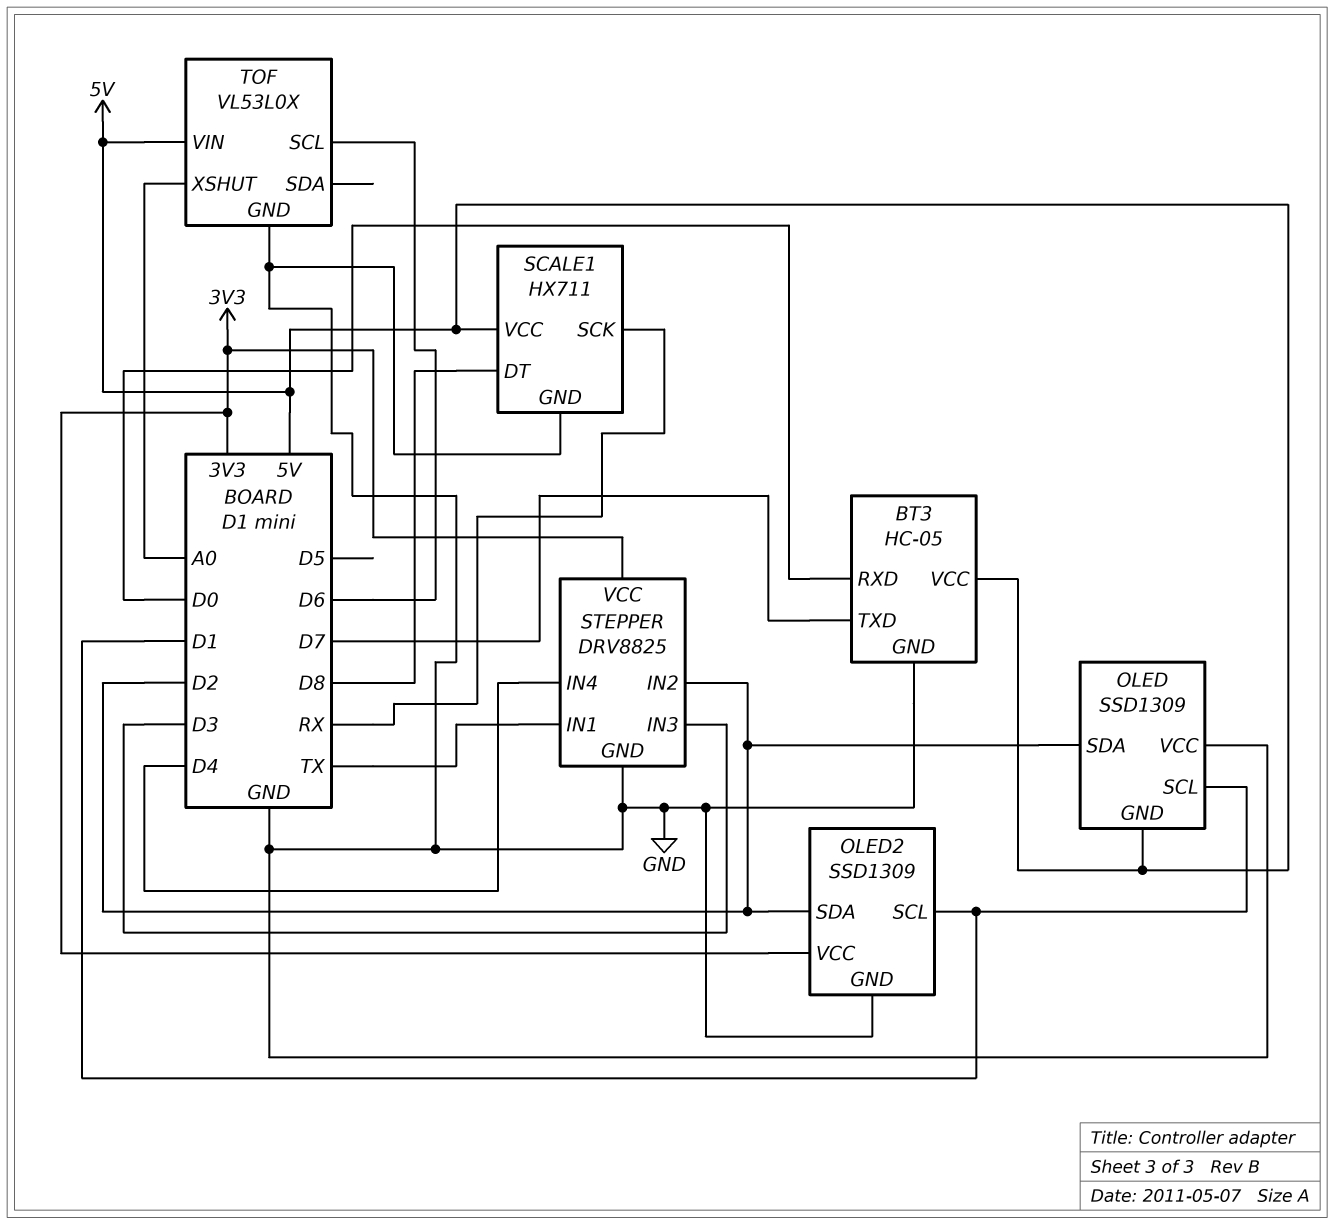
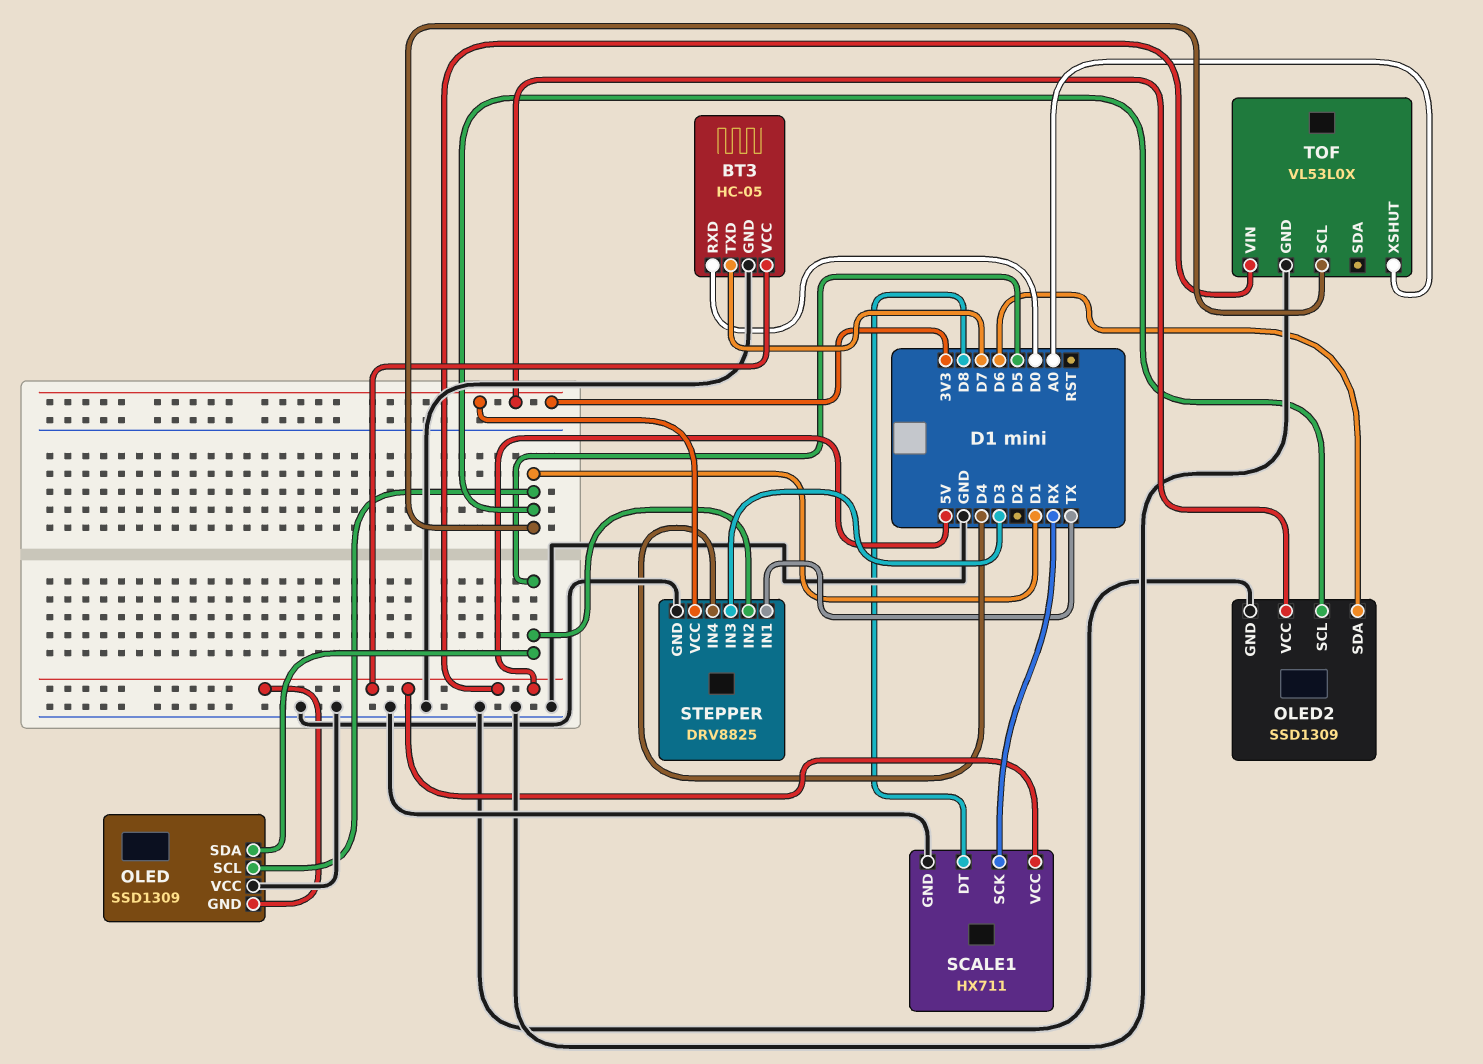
OLED pin SDA: D2 -> D5
OLED2 pin SDA: D2 -> D6
STEPPER pin IN2: D2 -> D5
TOF pin SCL: D6 -> D1

